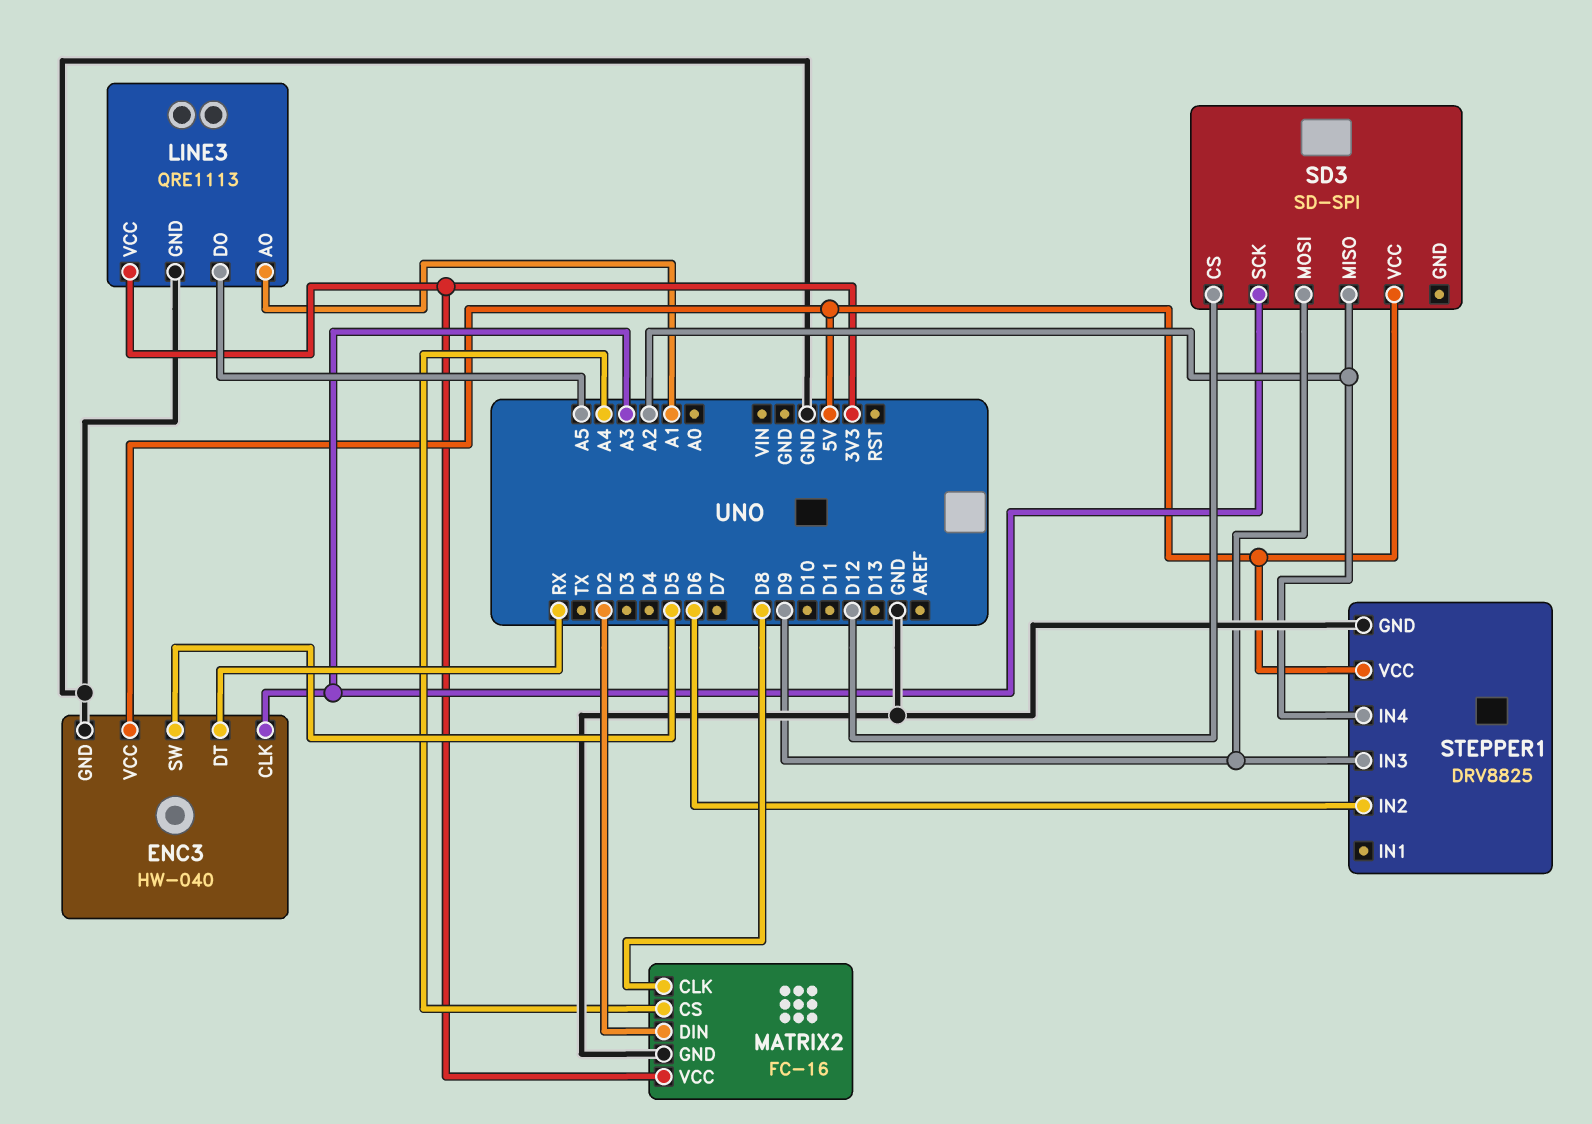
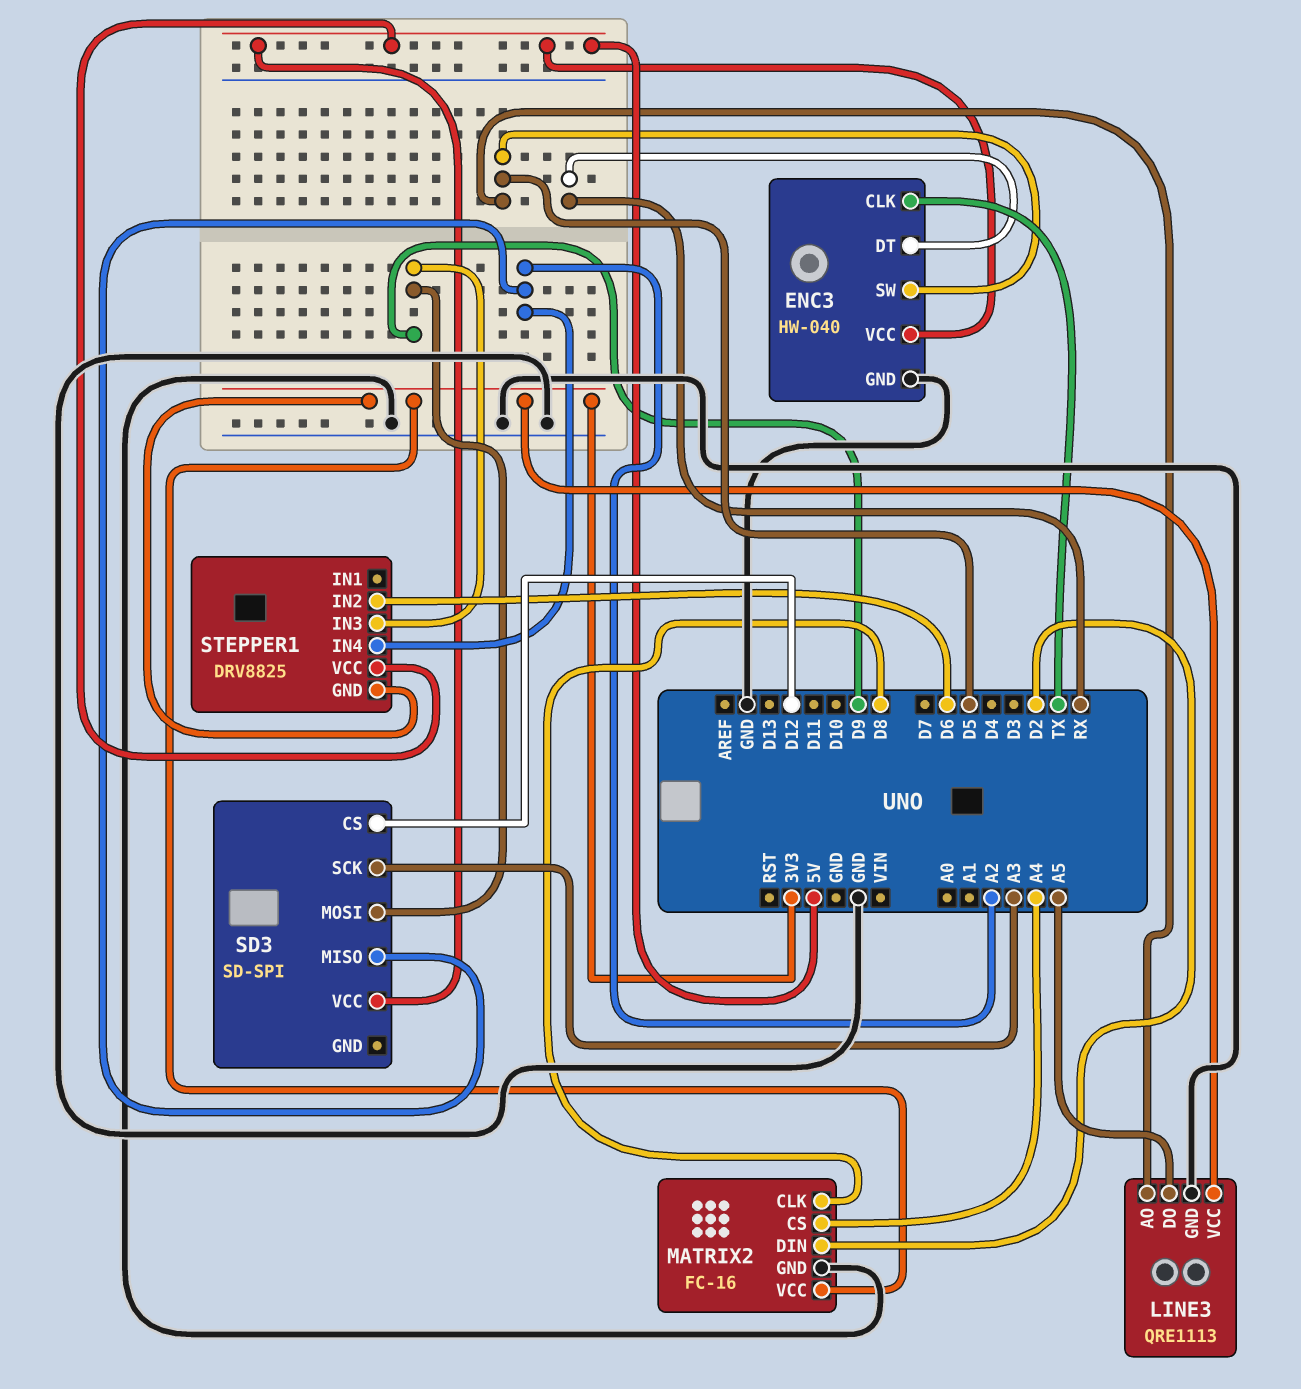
ENC3 pin CLK: A3 -> TX
LINE3 pin AO: A1 -> D5
STEPPER1 pin GND: GND -> 3V3

